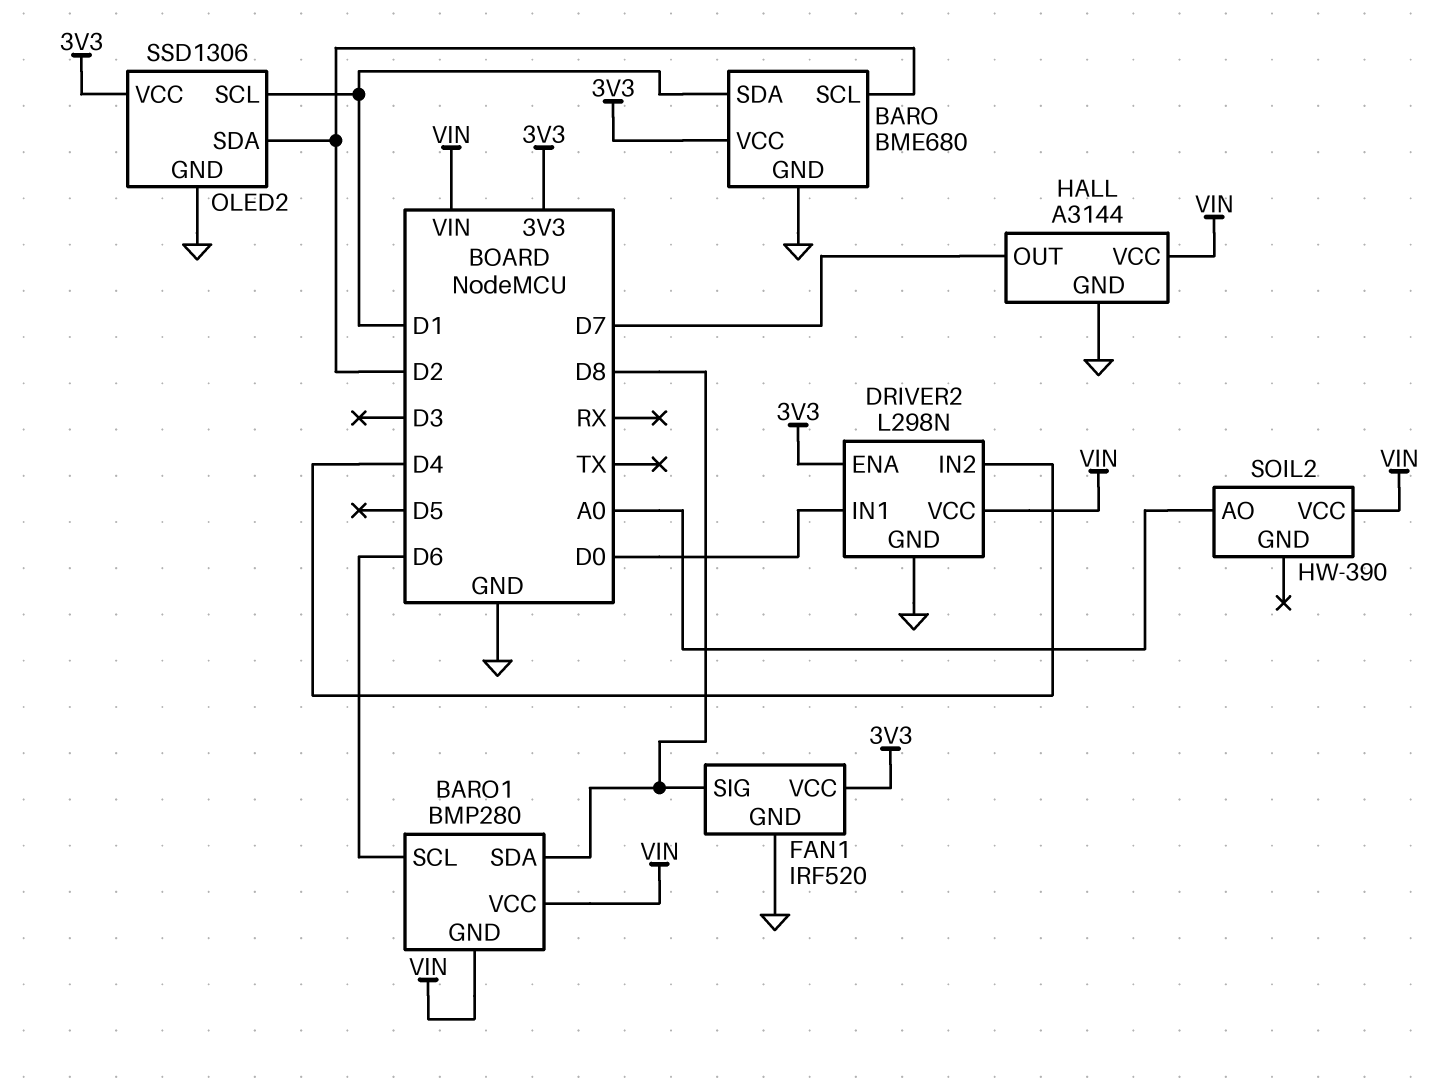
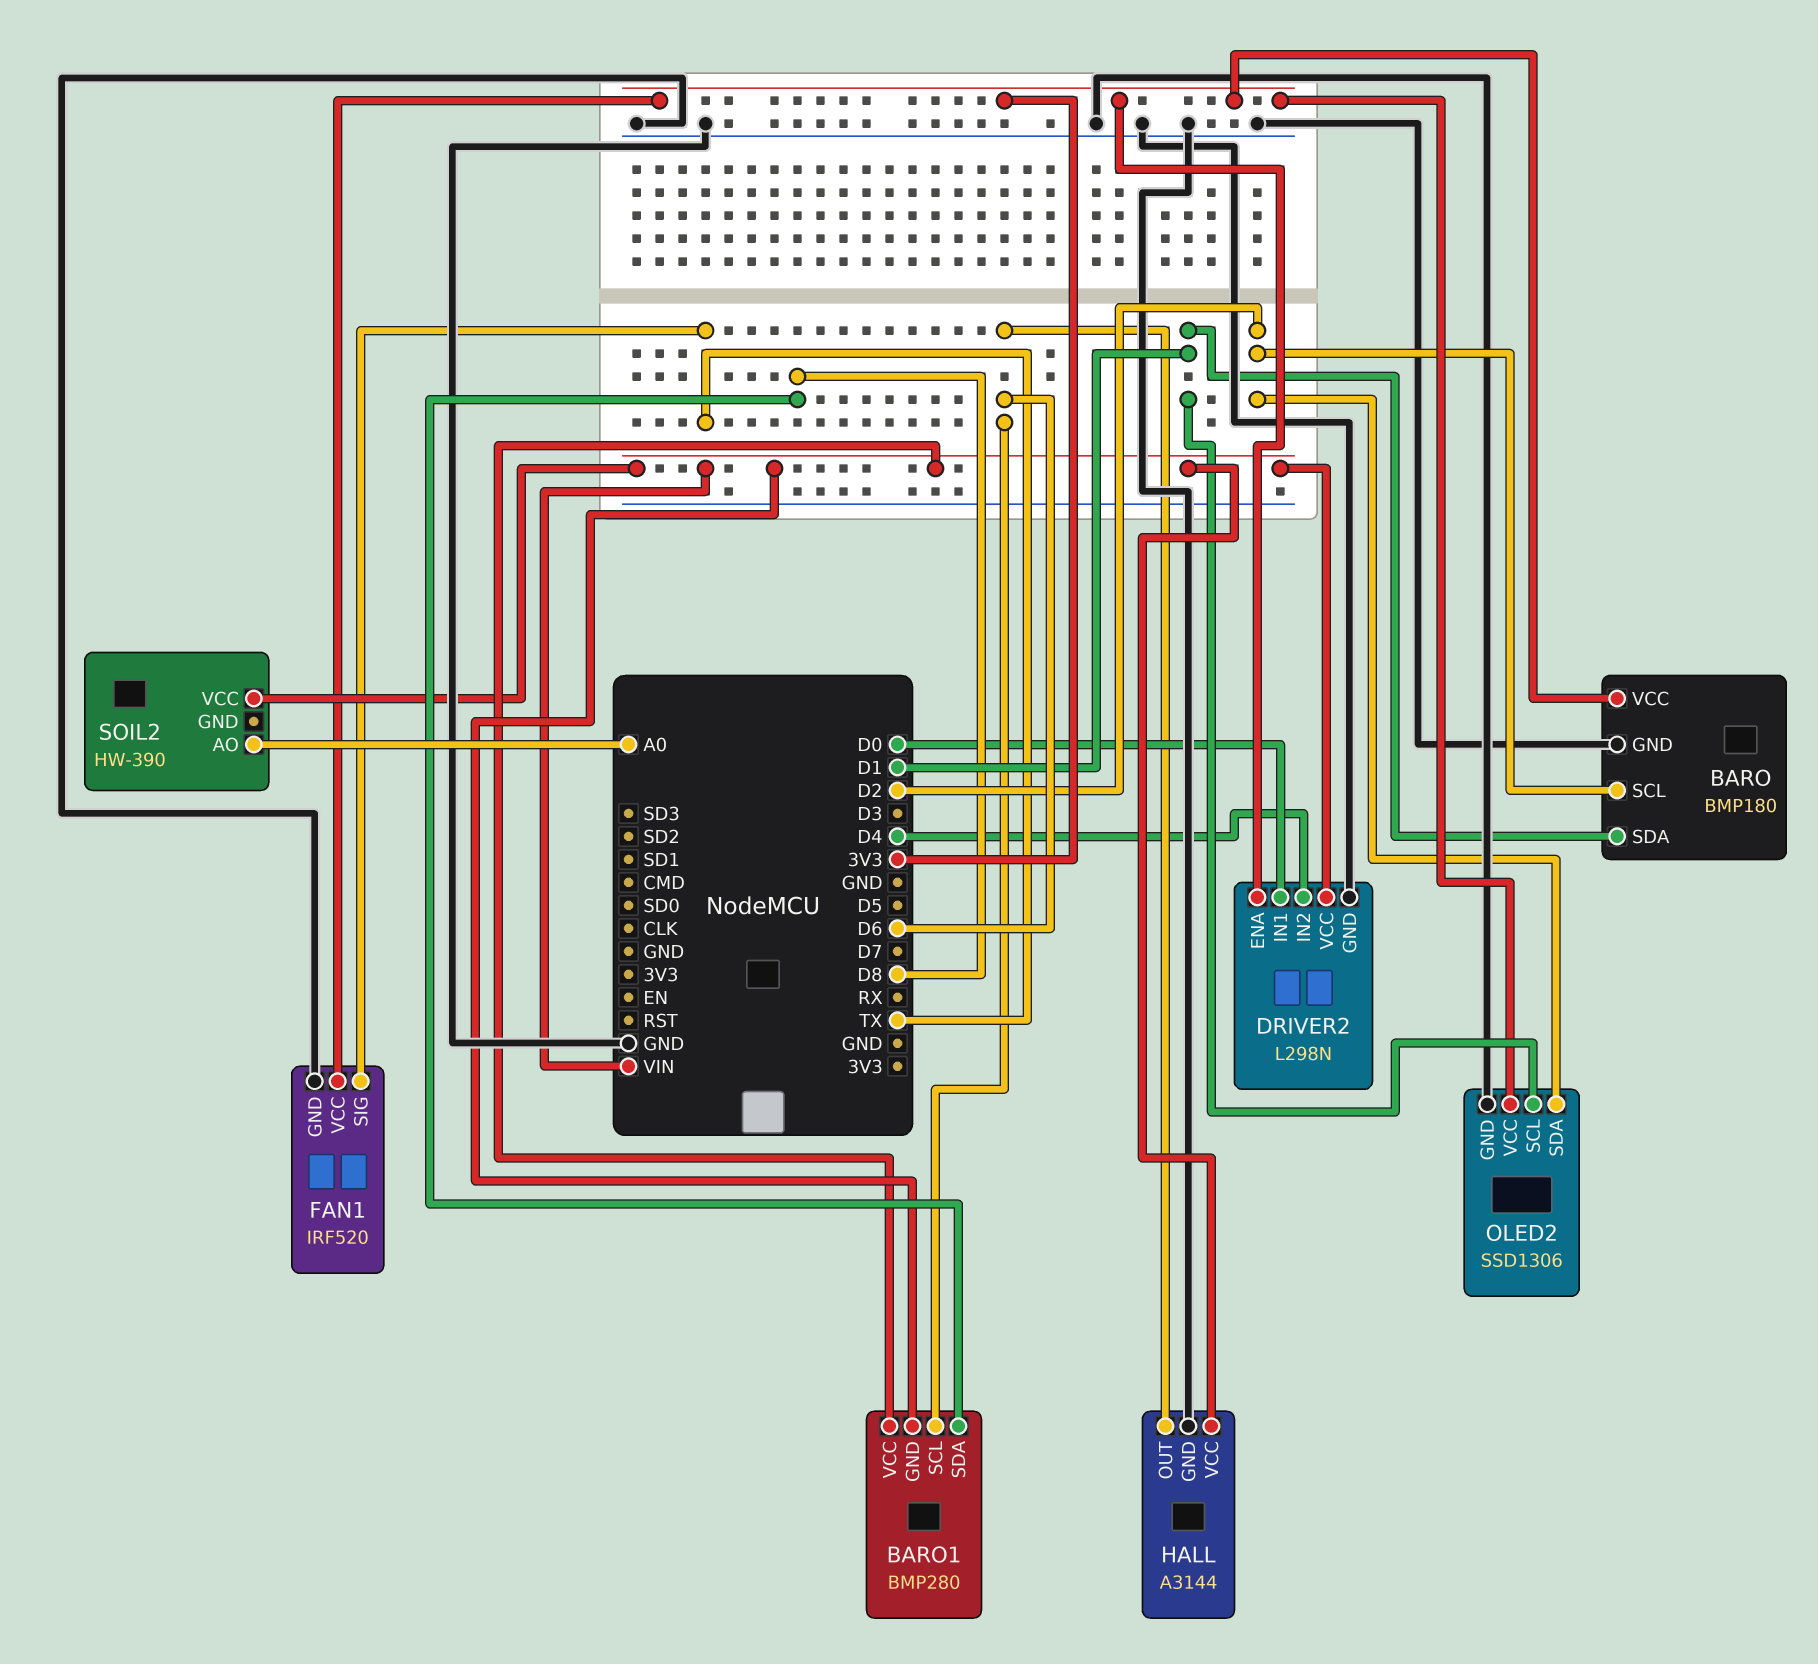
BARO: BME680 -> BMP180
FAN1 pin SIG: D8 -> TX
HALL pin OUT: D7 -> D6

